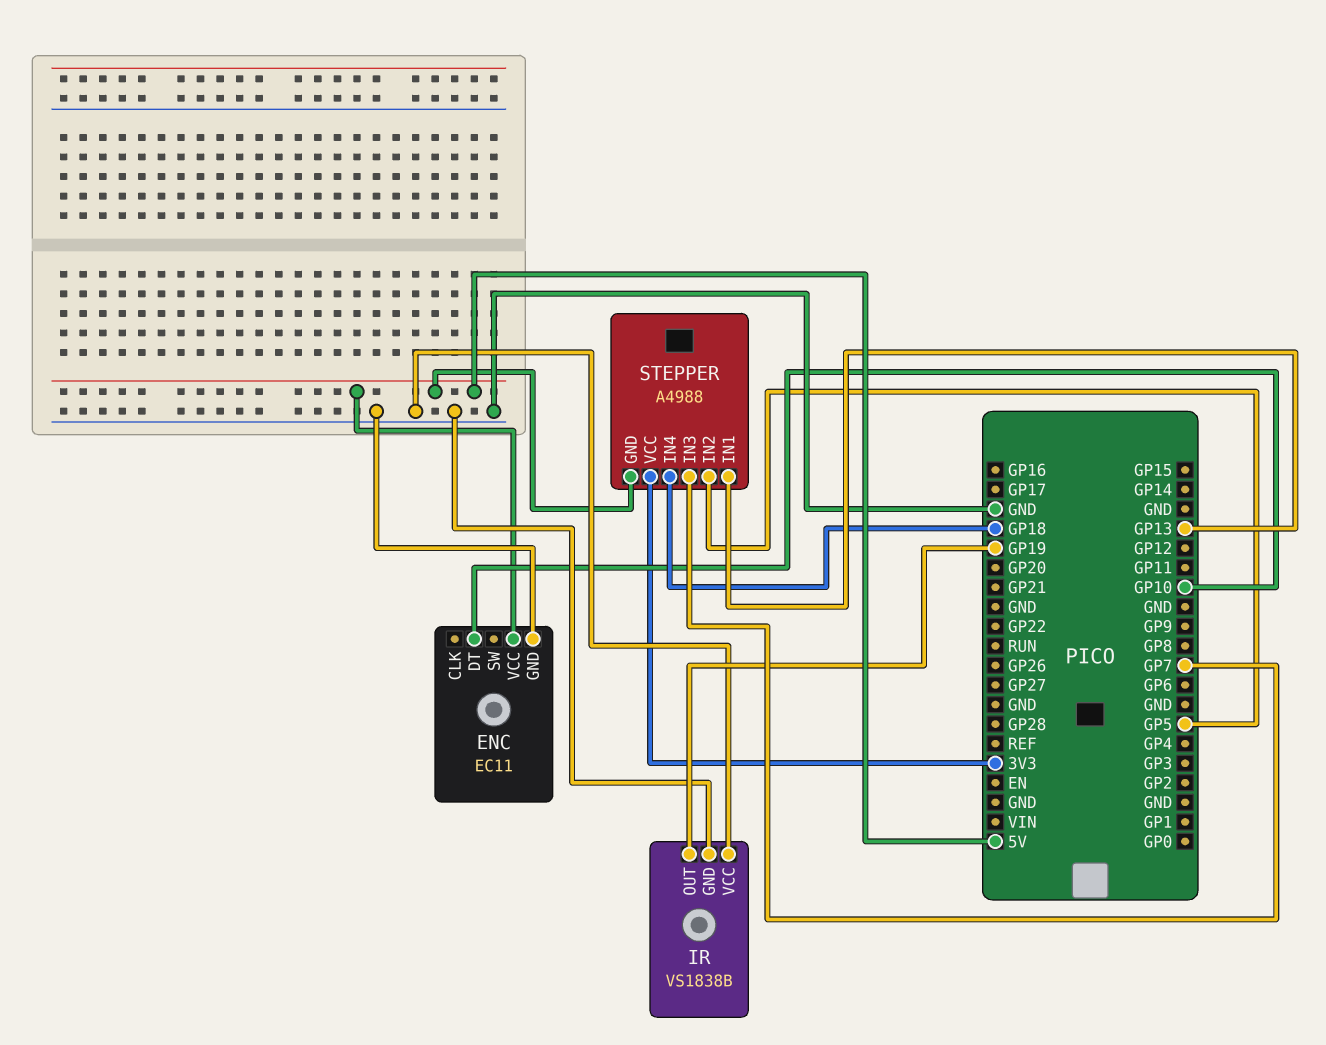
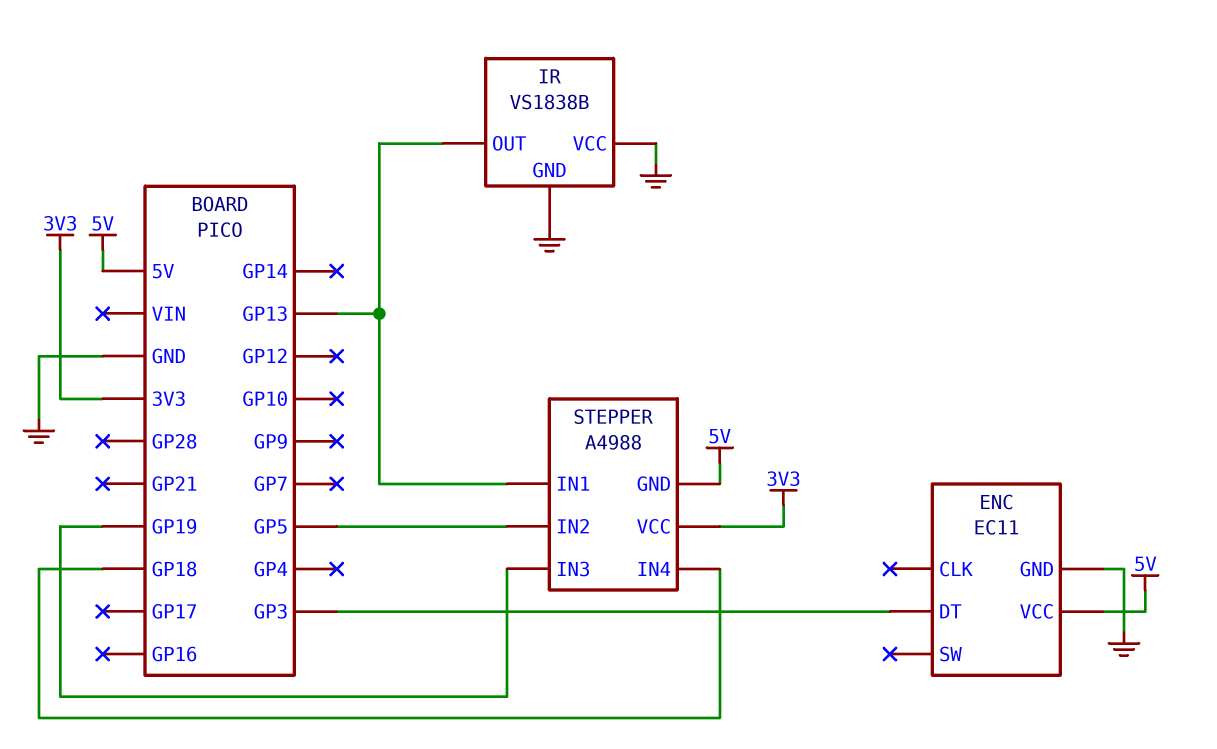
ENC pin DT: GP10 -> GP3
IR pin OUT: GP19 -> GP13
STEPPER pin IN3: GP7 -> GP19

